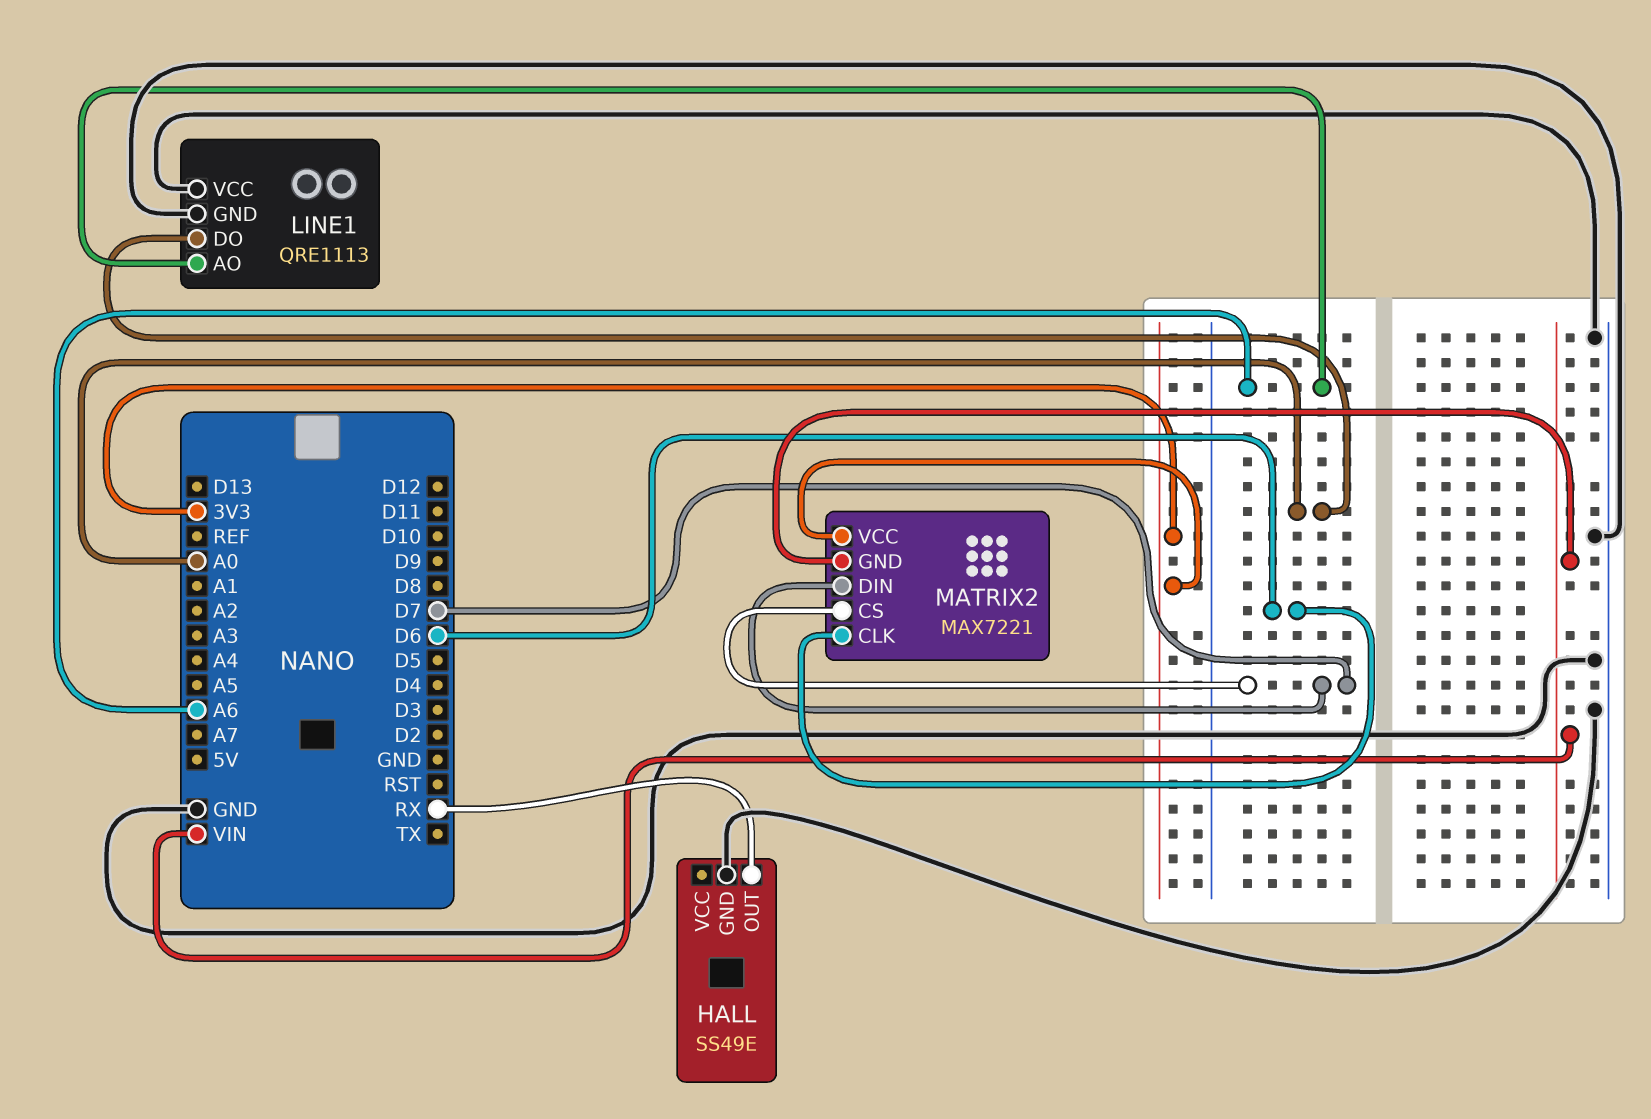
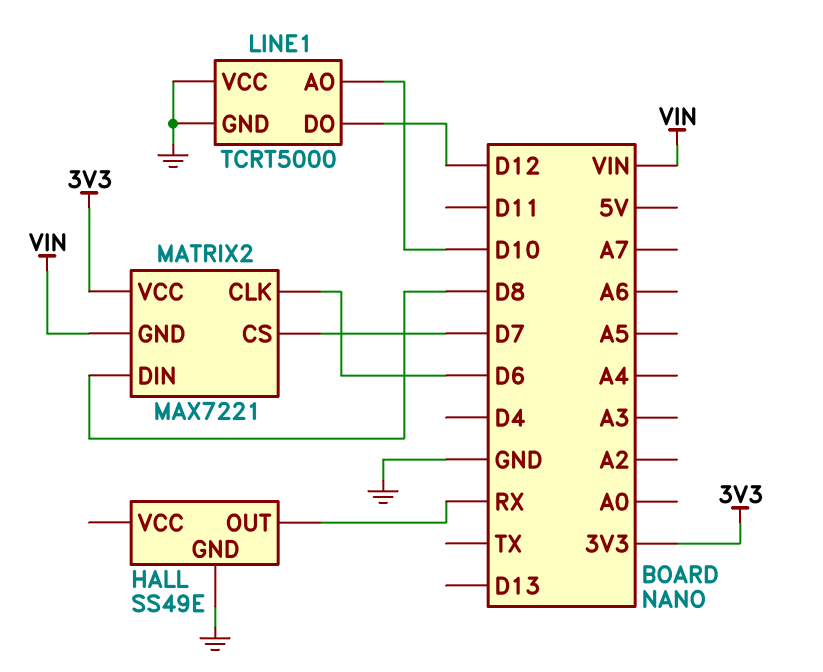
LINE1: QRE1113 -> TCRT5000
LINE1 pin AO: A6 -> D10
LINE1 pin DO: A0 -> D12
MATRIX2 pin DIN: D7 -> D8

